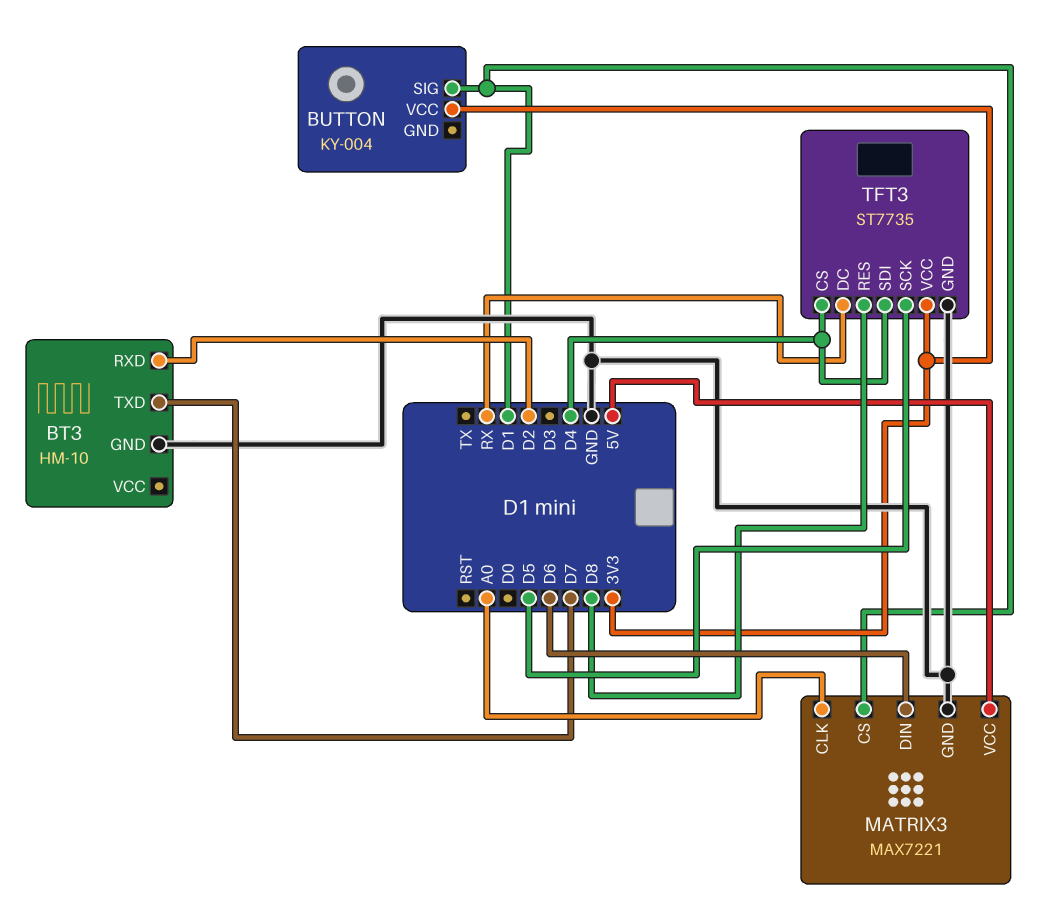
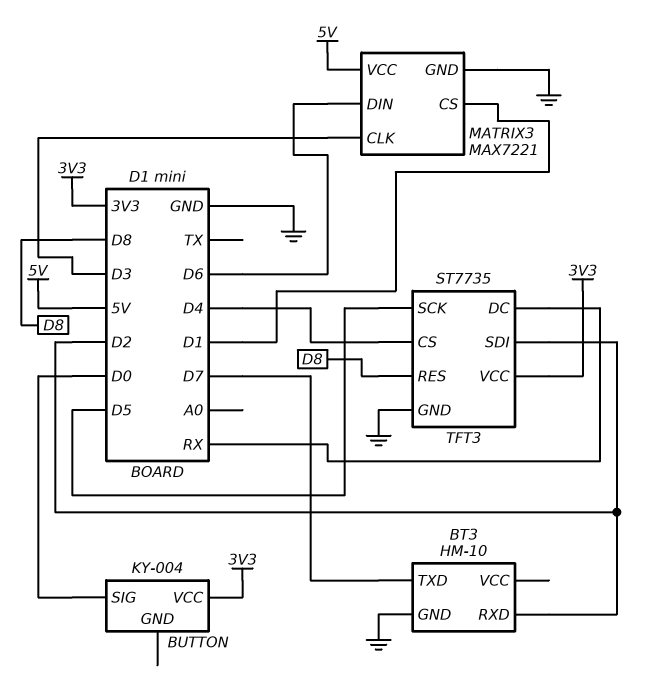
BUTTON pin SIG: D1 -> D0
MATRIX3 pin CLK: A0 -> D3
TFT3 pin SDI: D4 -> D2

